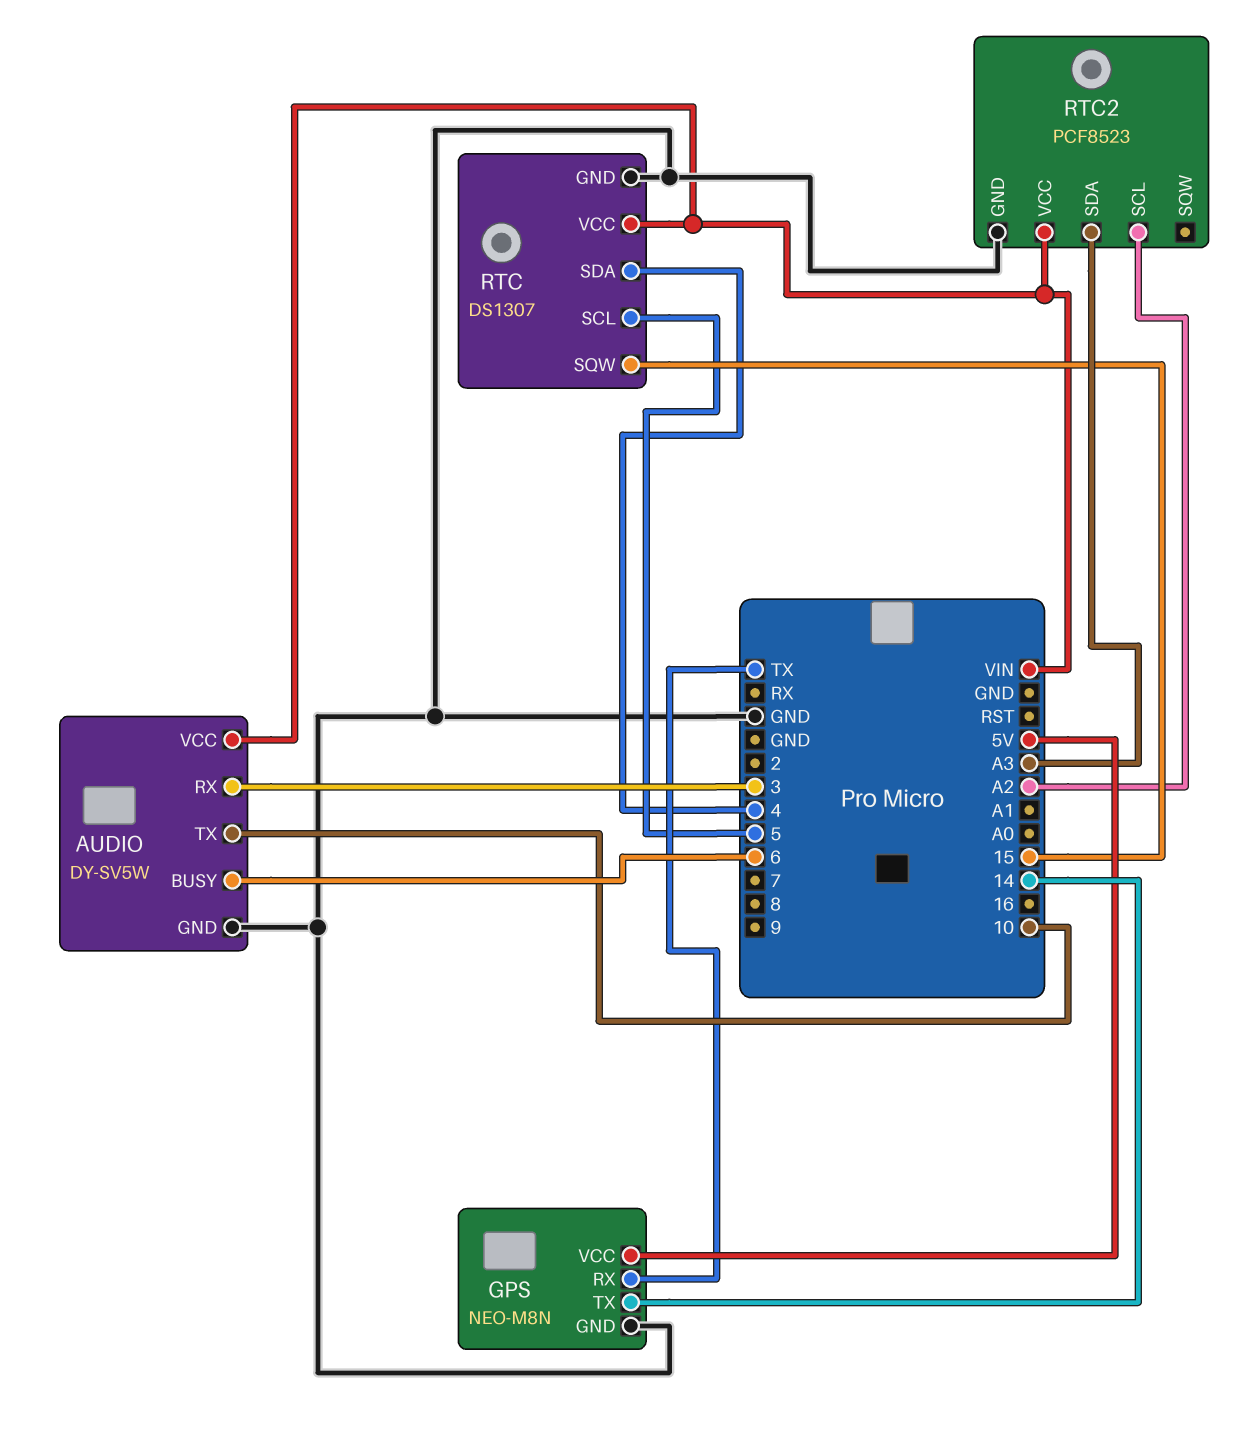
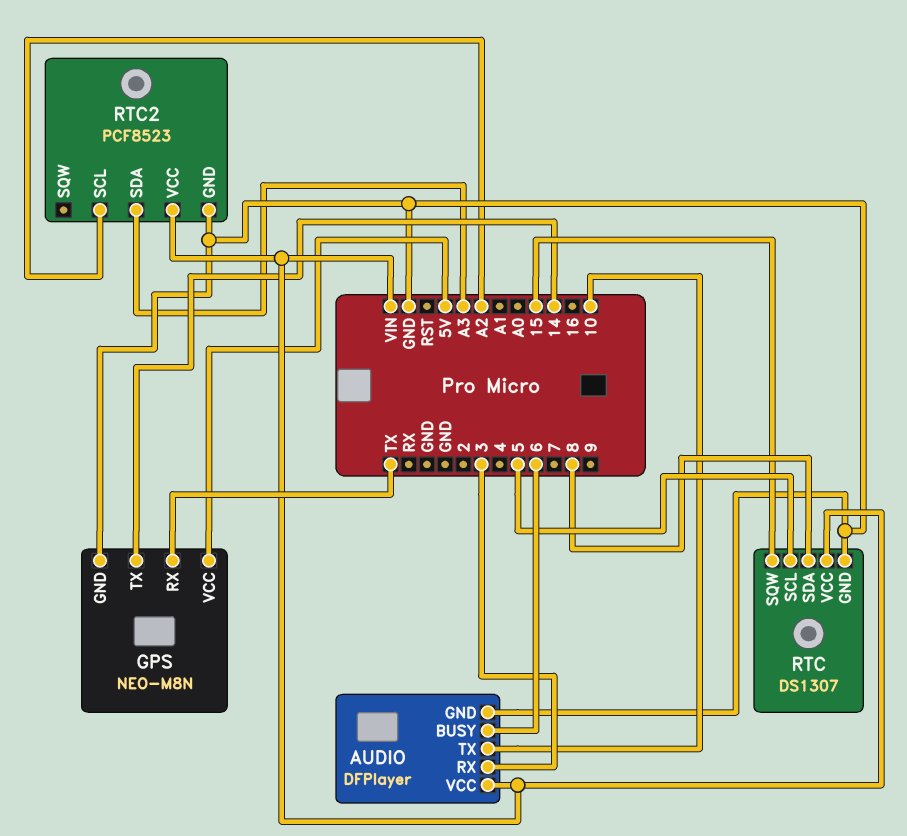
AUDIO: DY-SV5W -> DFPlayer
RTC pin SDA: 4 -> 8

